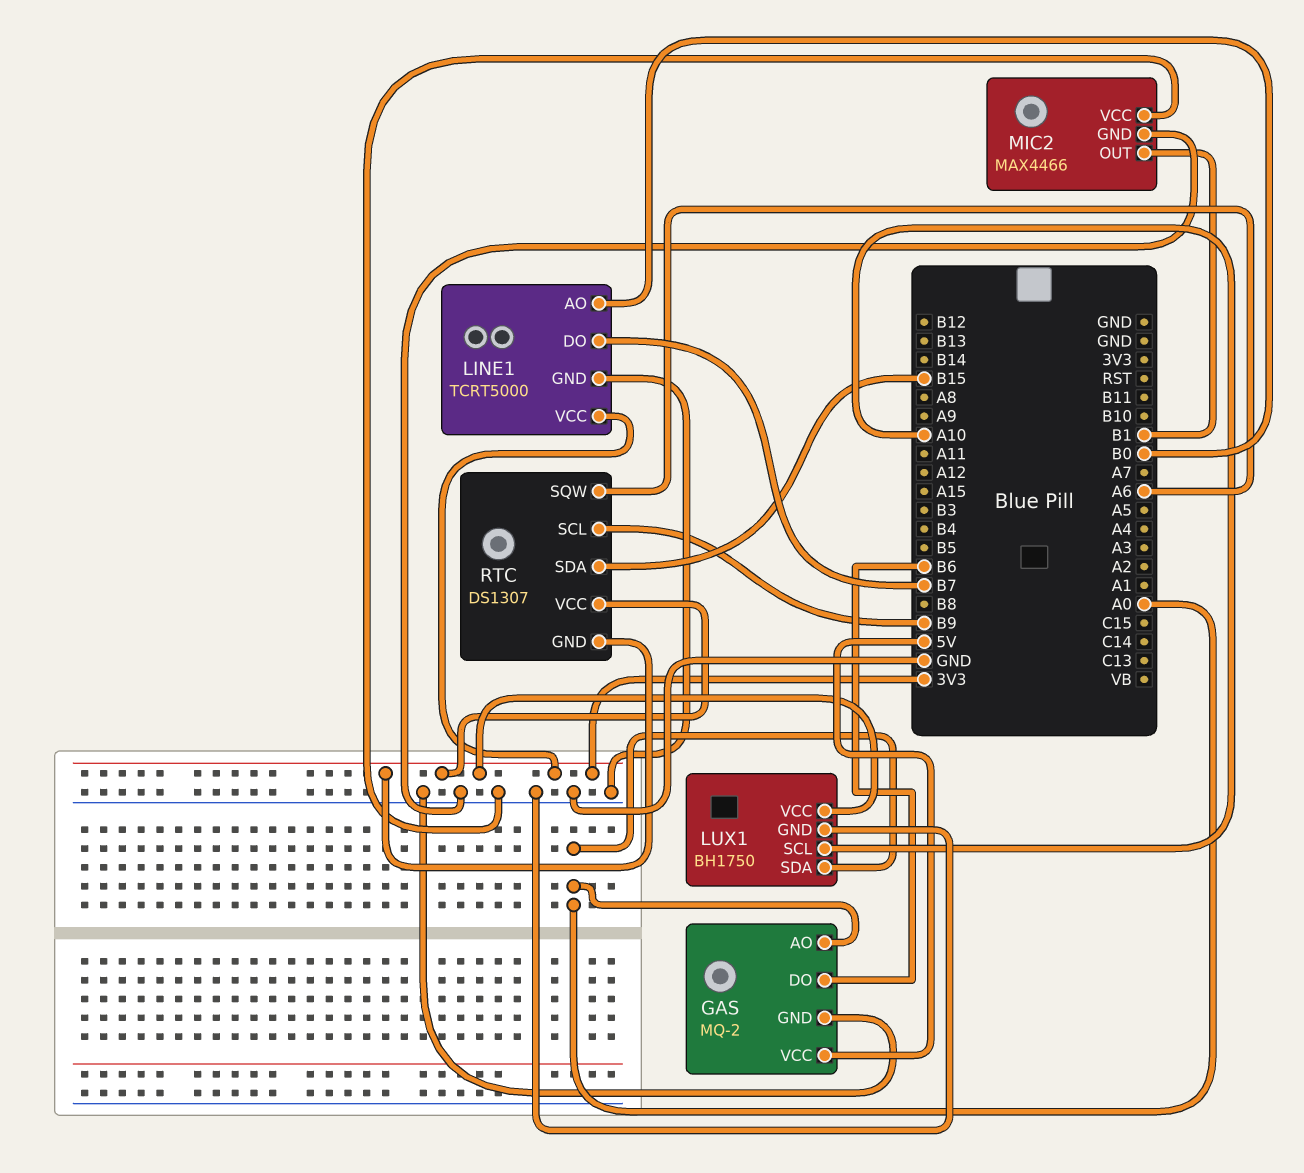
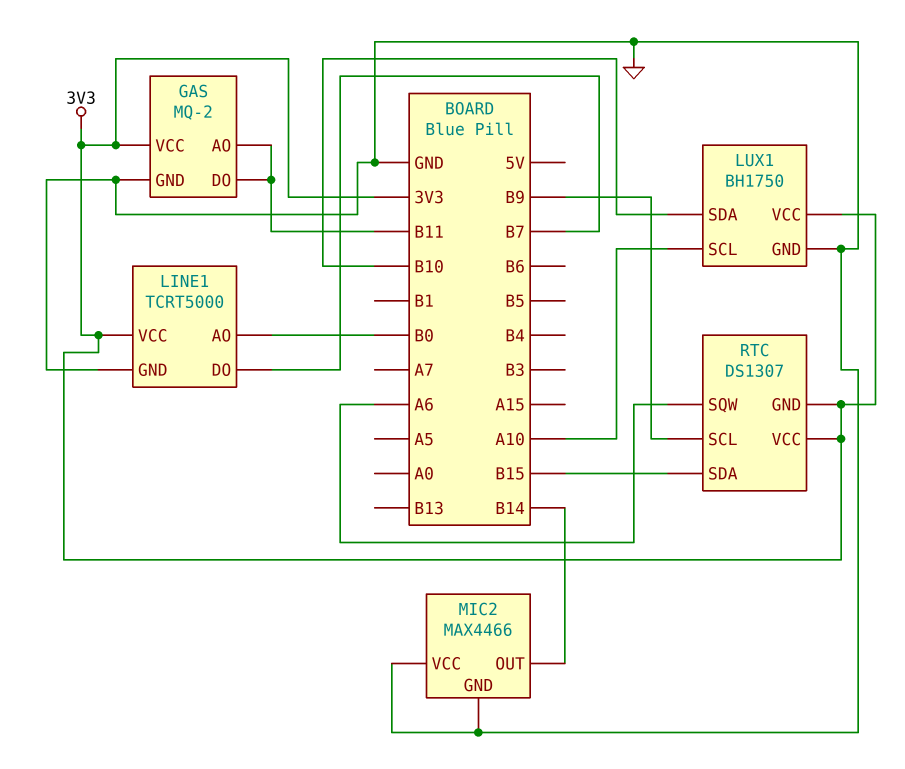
GAS pin AO: A0 -> B11
GAS pin DO: B6 -> B11
GAS pin VCC: 5V -> 3V3
LUX1 pin SDA: A0 -> B10
MIC2 pin OUT: B1 -> B14

